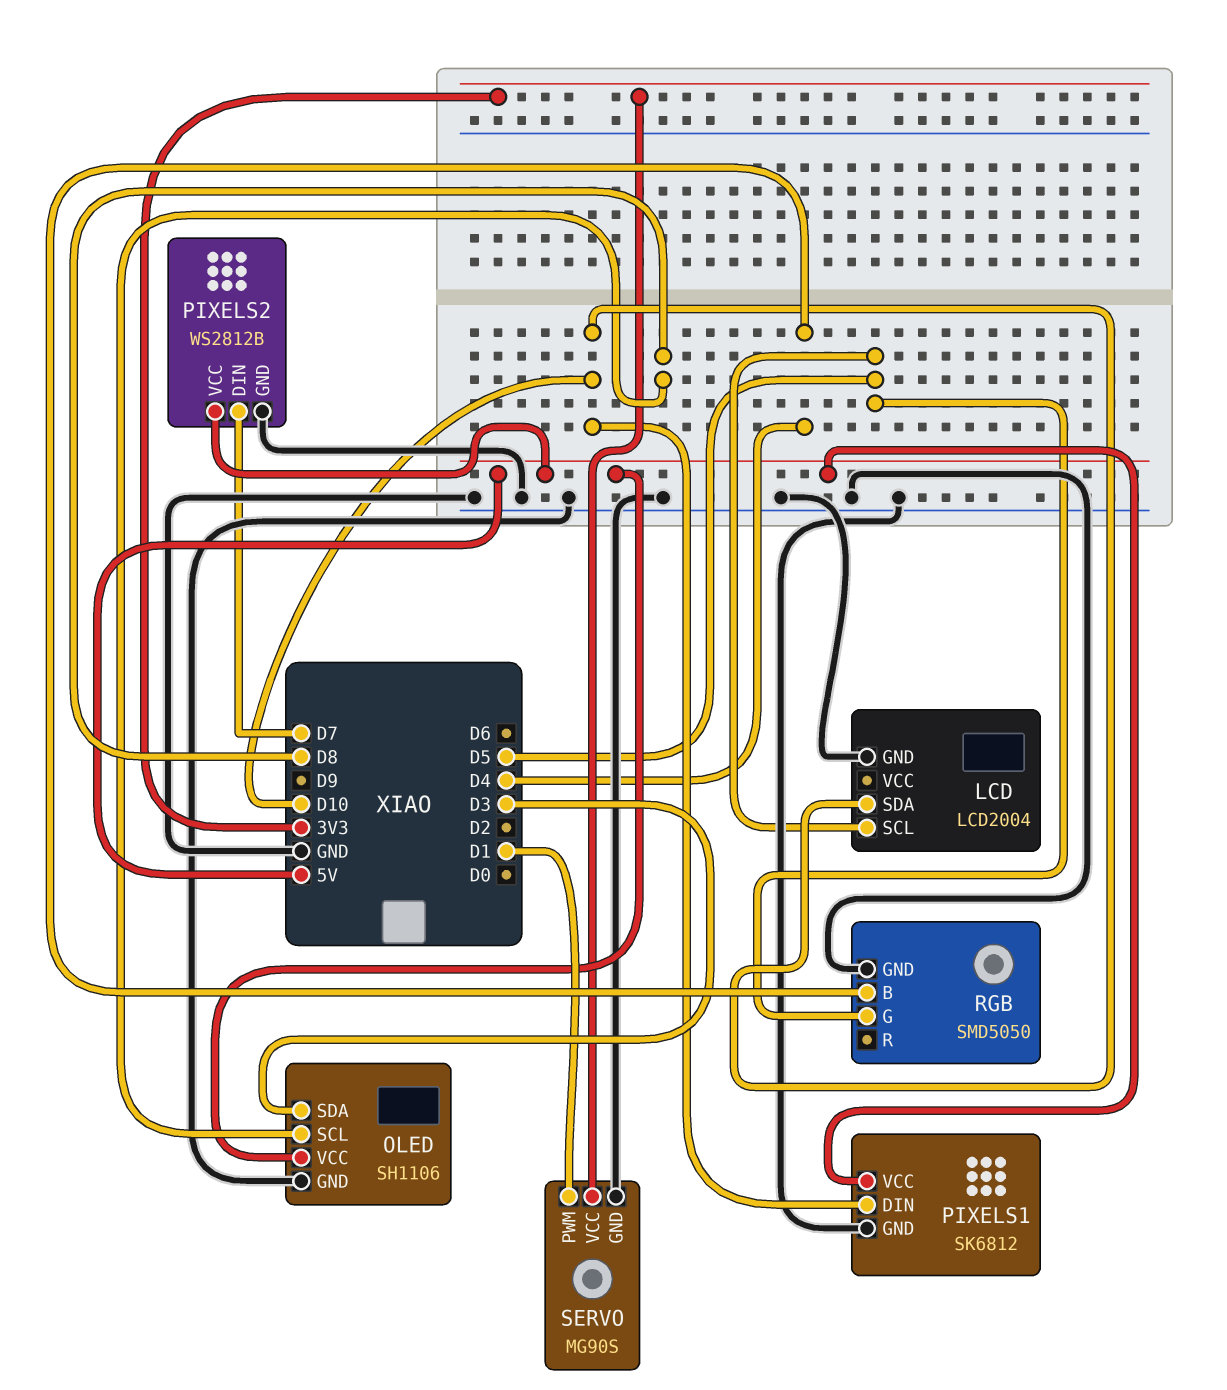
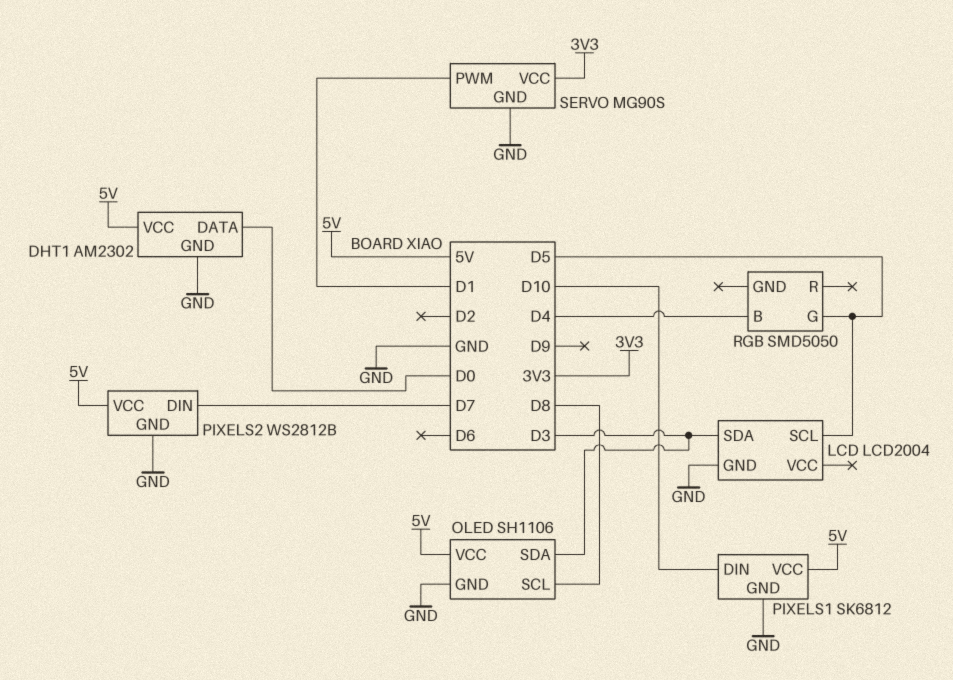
DHT1: none -> AM2302
DHT1 pin DATA: none -> D0
DHT1 pin GND: none -> GND
DHT1 pin VCC: none -> 5V
LCD pin SDA: D10 -> D3
RGB pin GND: GND -> none

